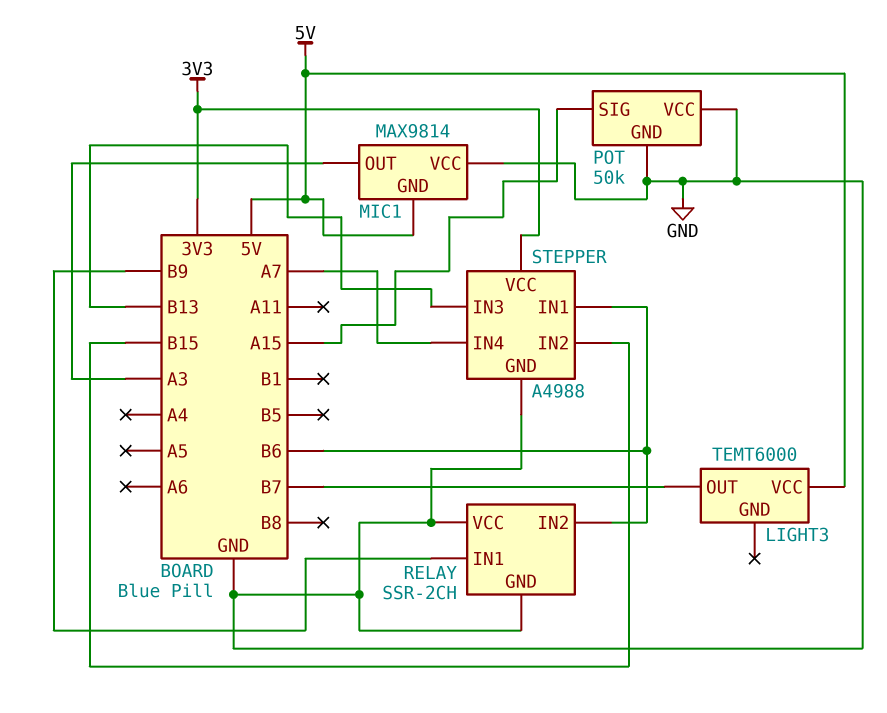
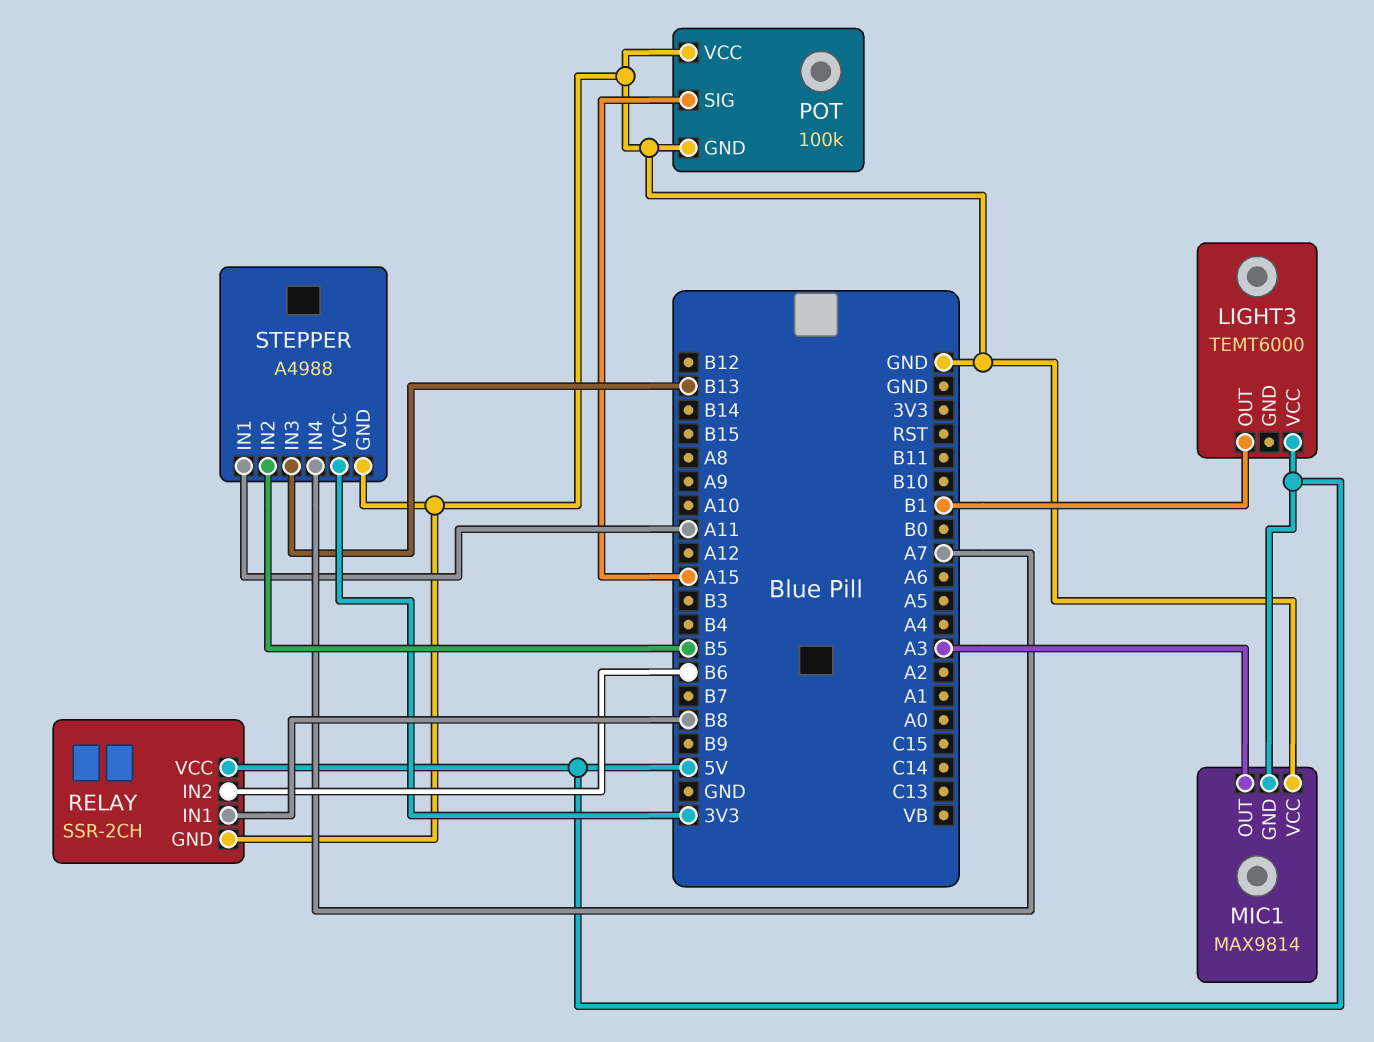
LIGHT3 pin OUT: B7 -> B1
POT: 50k -> 100k
RELAY pin IN1: B9 -> B8
RELAY pin VCC: GND -> 5V
STEPPER pin IN1: B6 -> A11
STEPPER pin IN2: B15 -> B5

